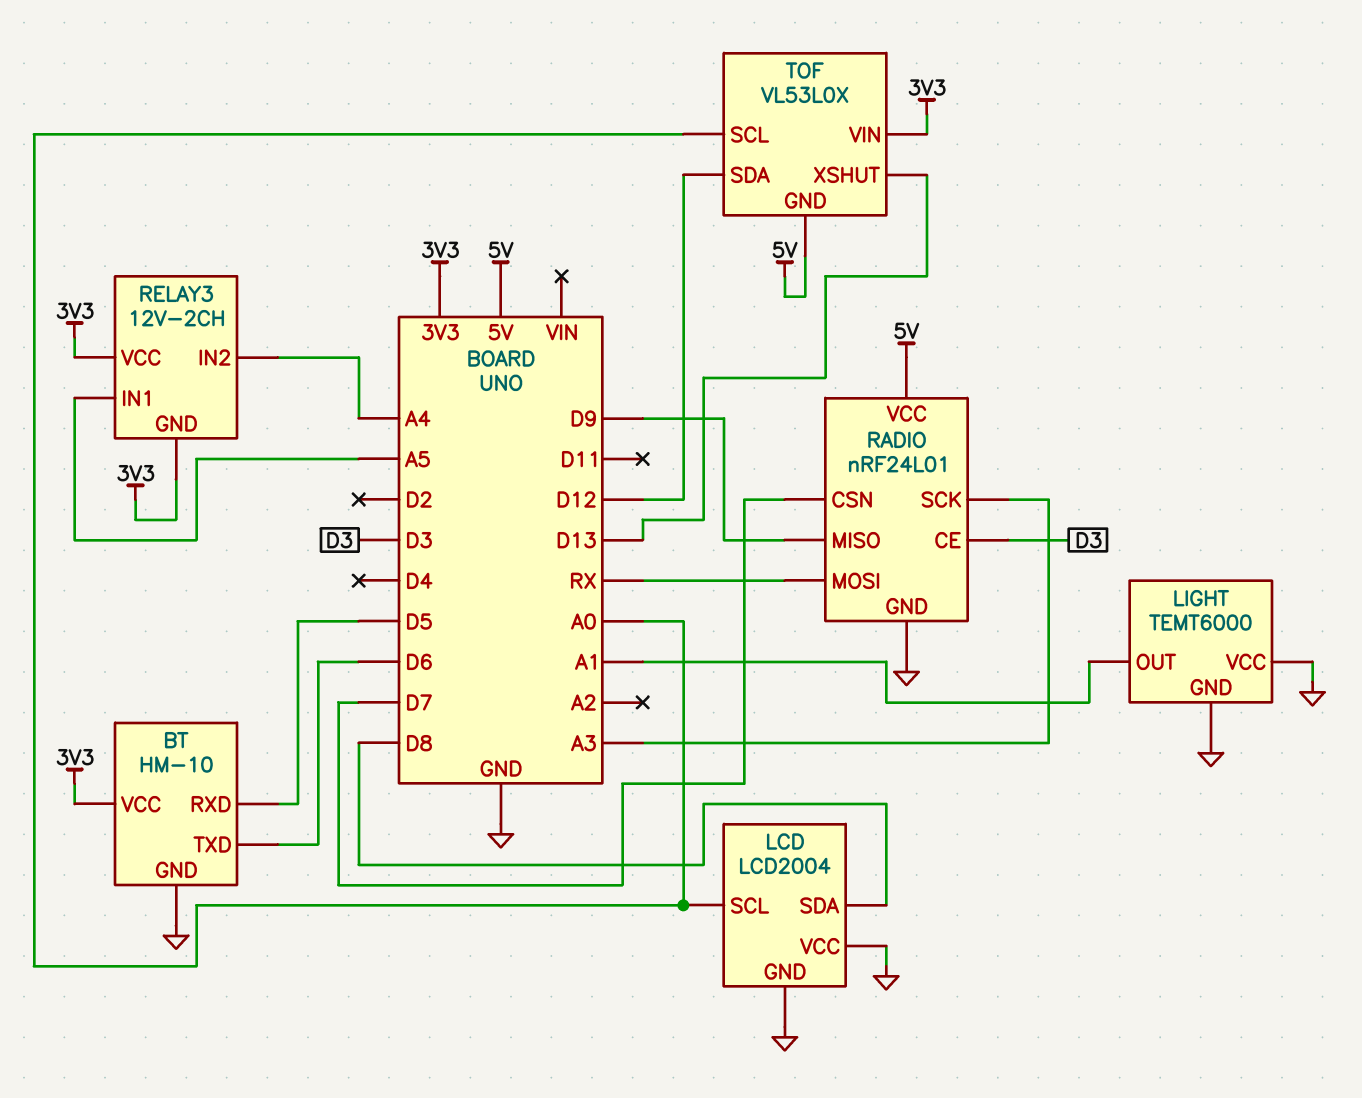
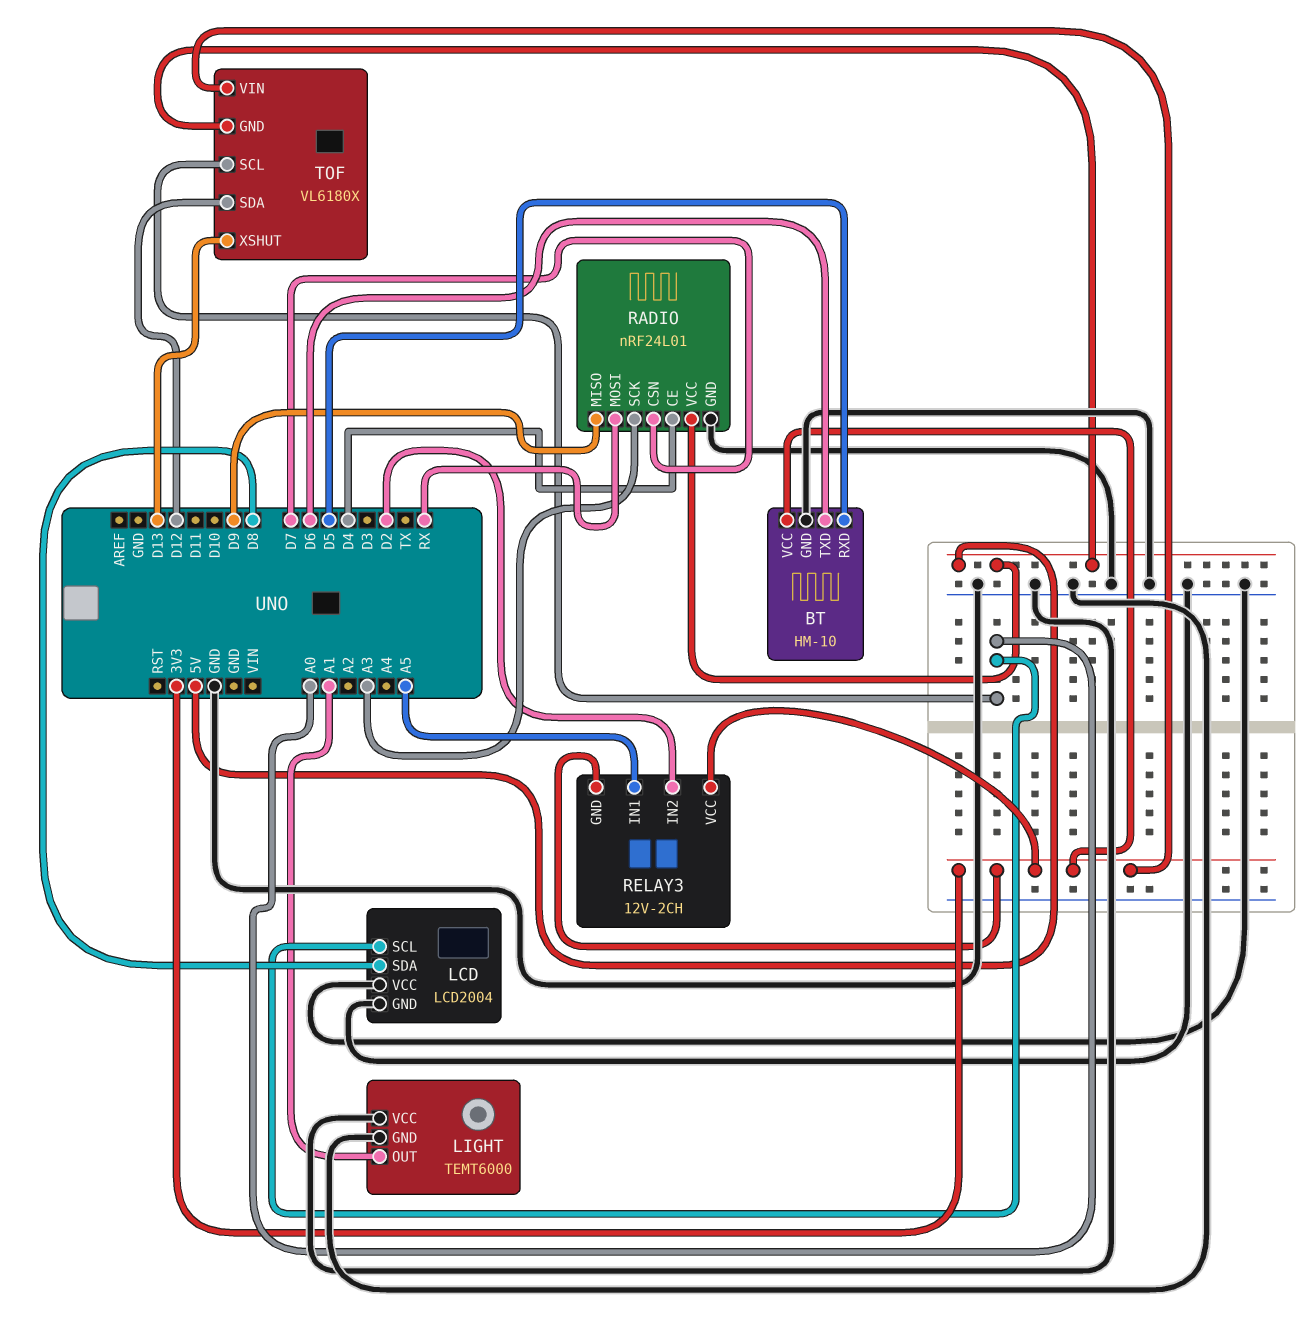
RADIO pin CE: D3 -> D4
RELAY3 pin IN2: A4 -> D2
TOF: VL53L0X -> VL6180X

